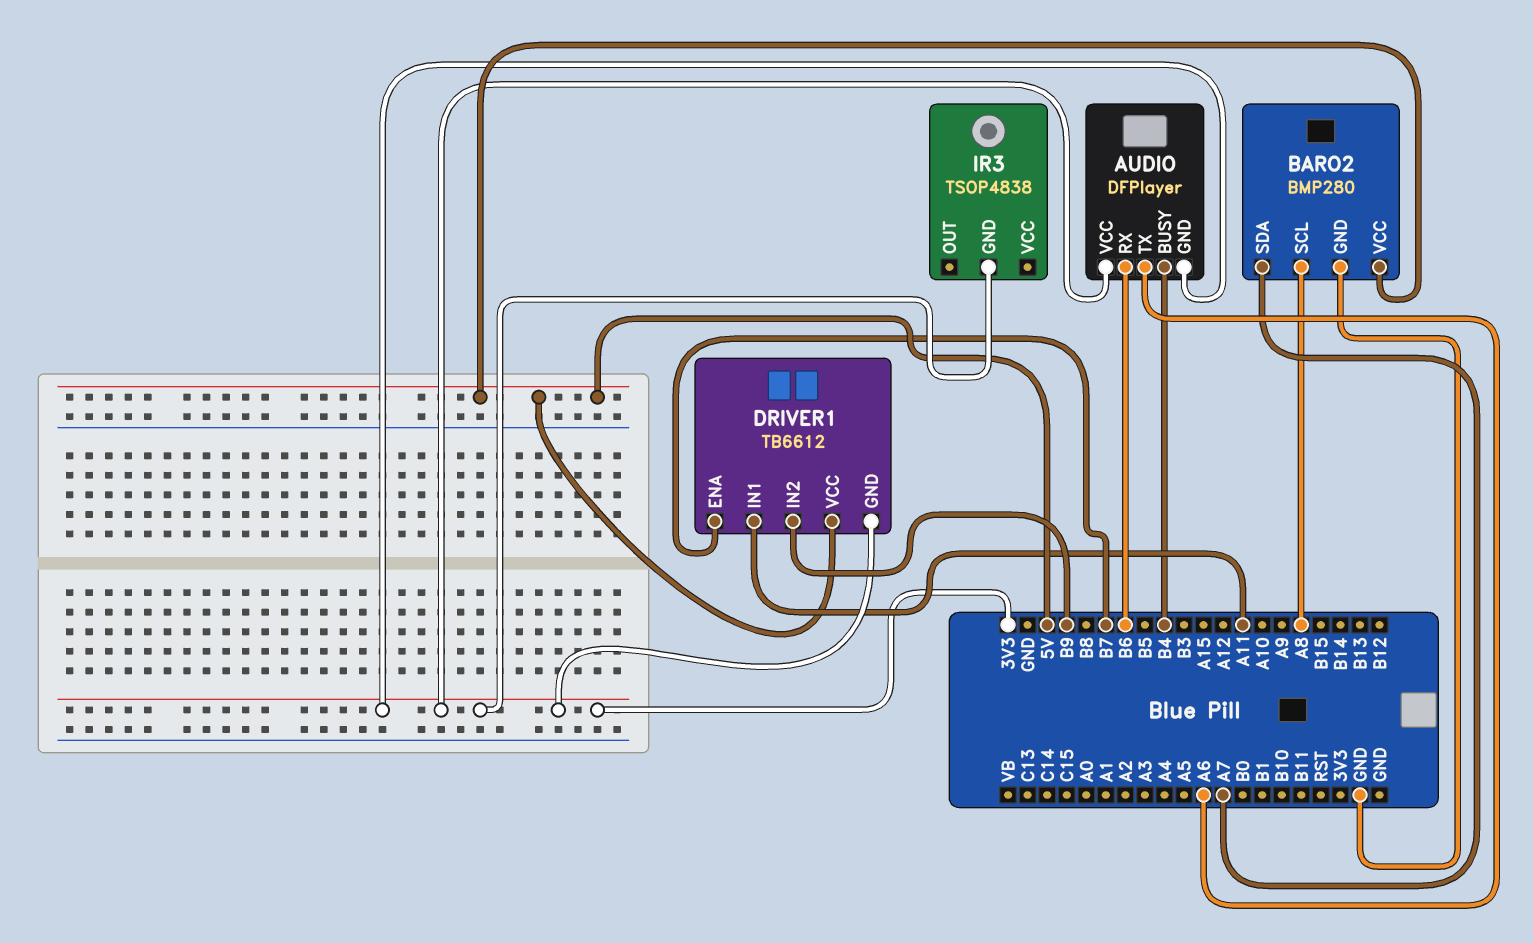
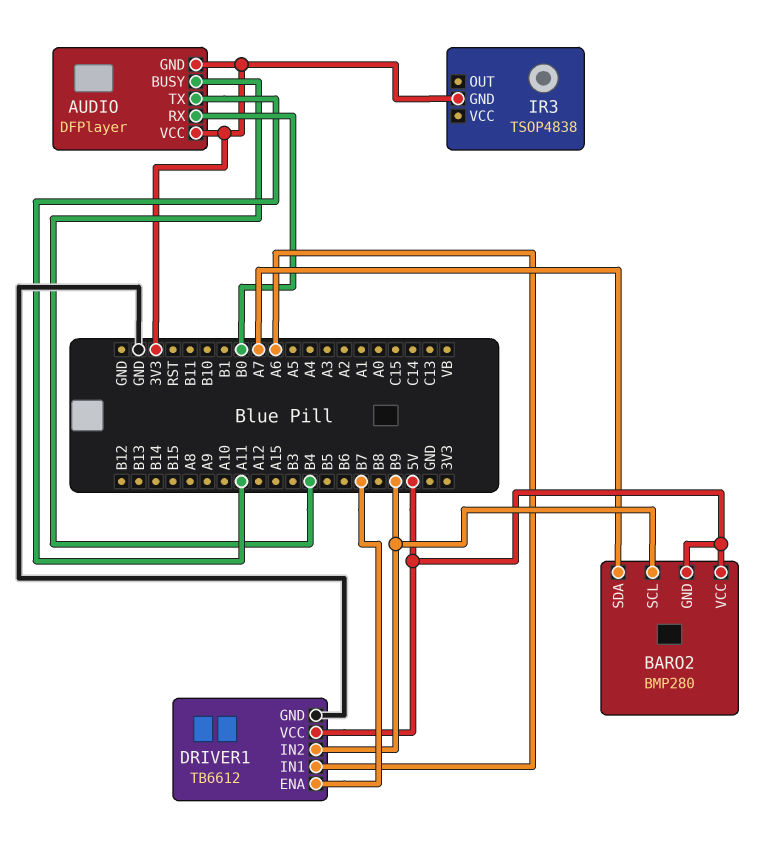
AUDIO pin RX: B6 -> B0
AUDIO pin TX: A6 -> A11
BARO2 pin GND: GND -> 5V
BARO2 pin SCL: A8 -> B9
DRIVER1 pin GND: 3V3 -> GND
DRIVER1 pin IN1: A11 -> A6

